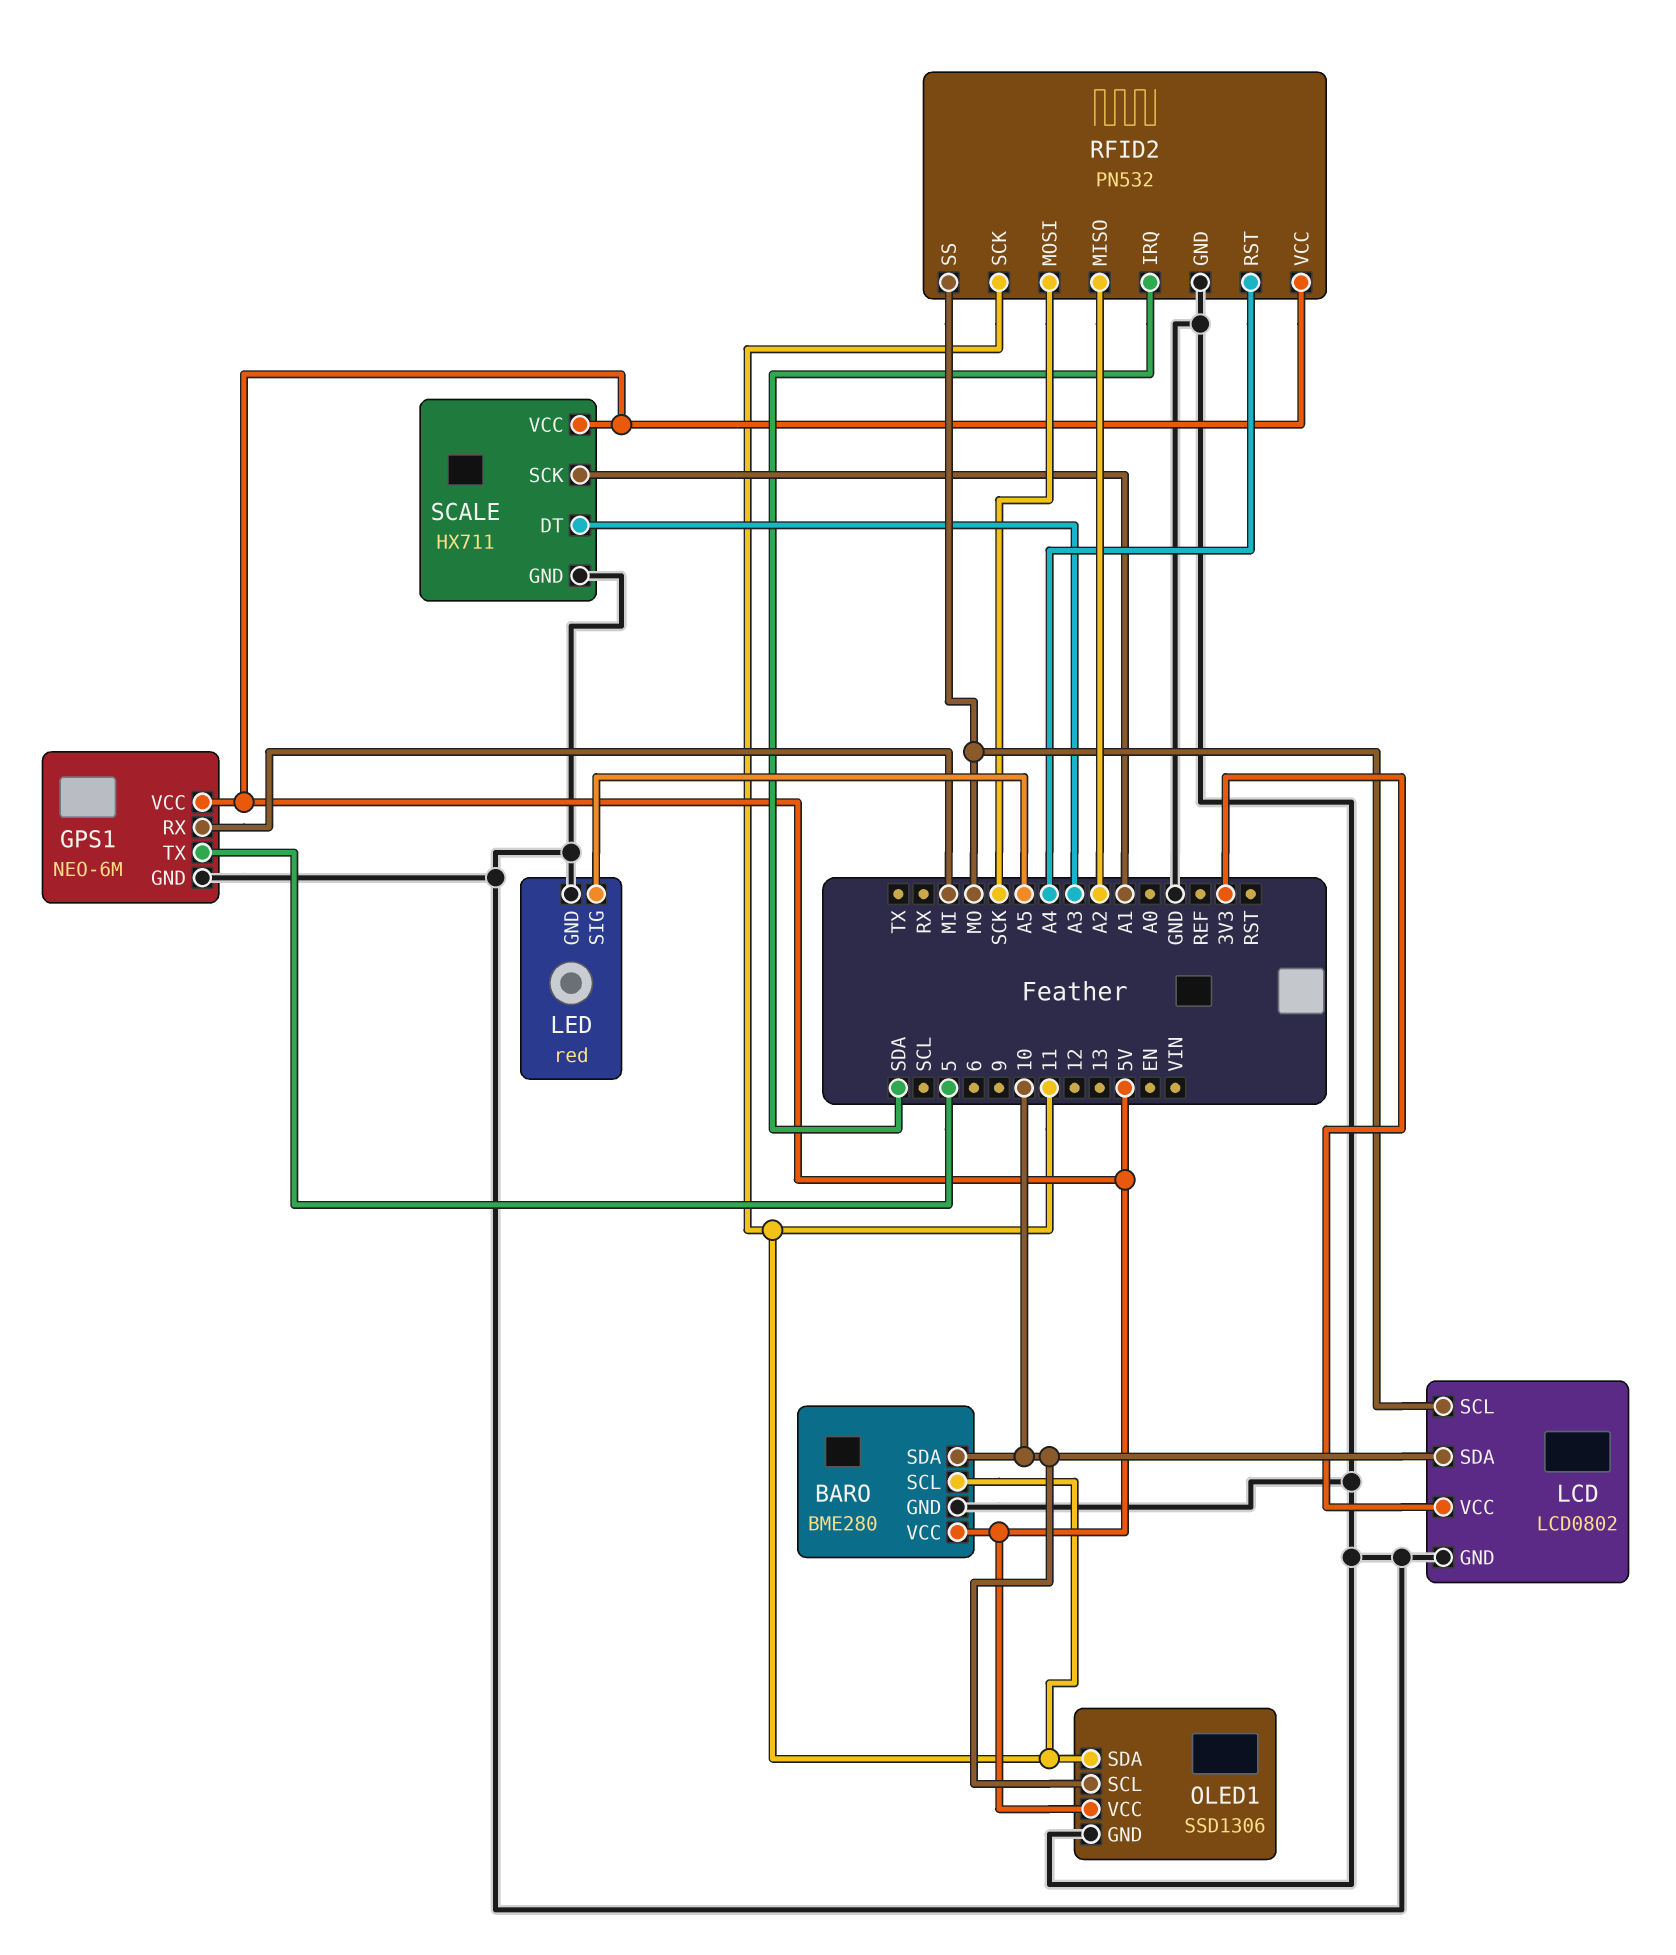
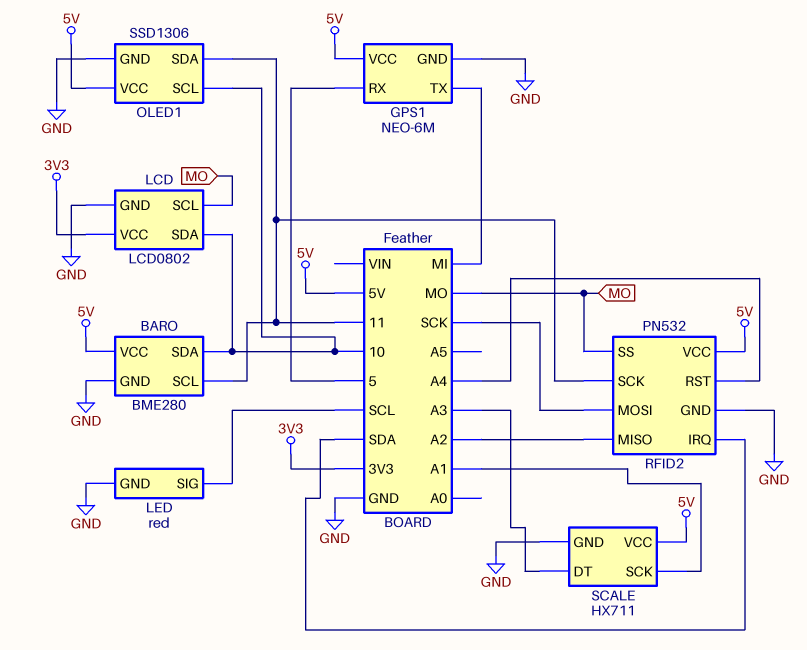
GPS1 pin RX: MI -> 5
GPS1 pin TX: 5 -> MI
LED pin SIG: A5 -> SCL

